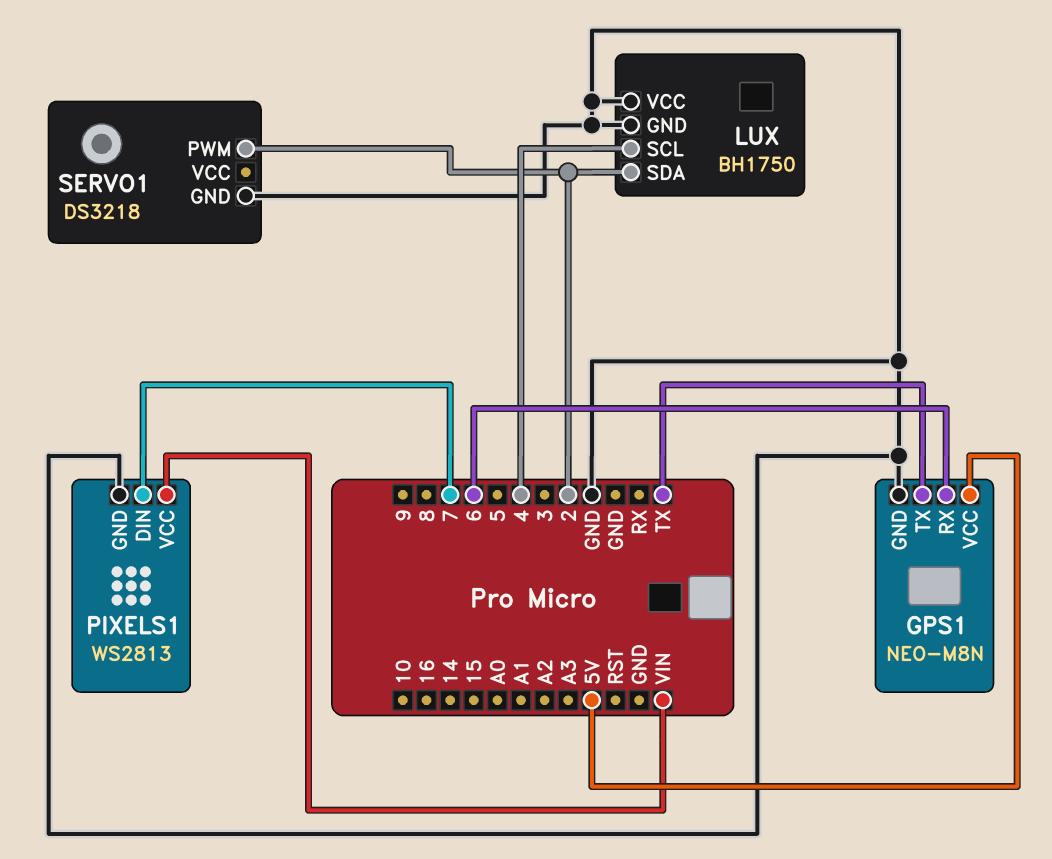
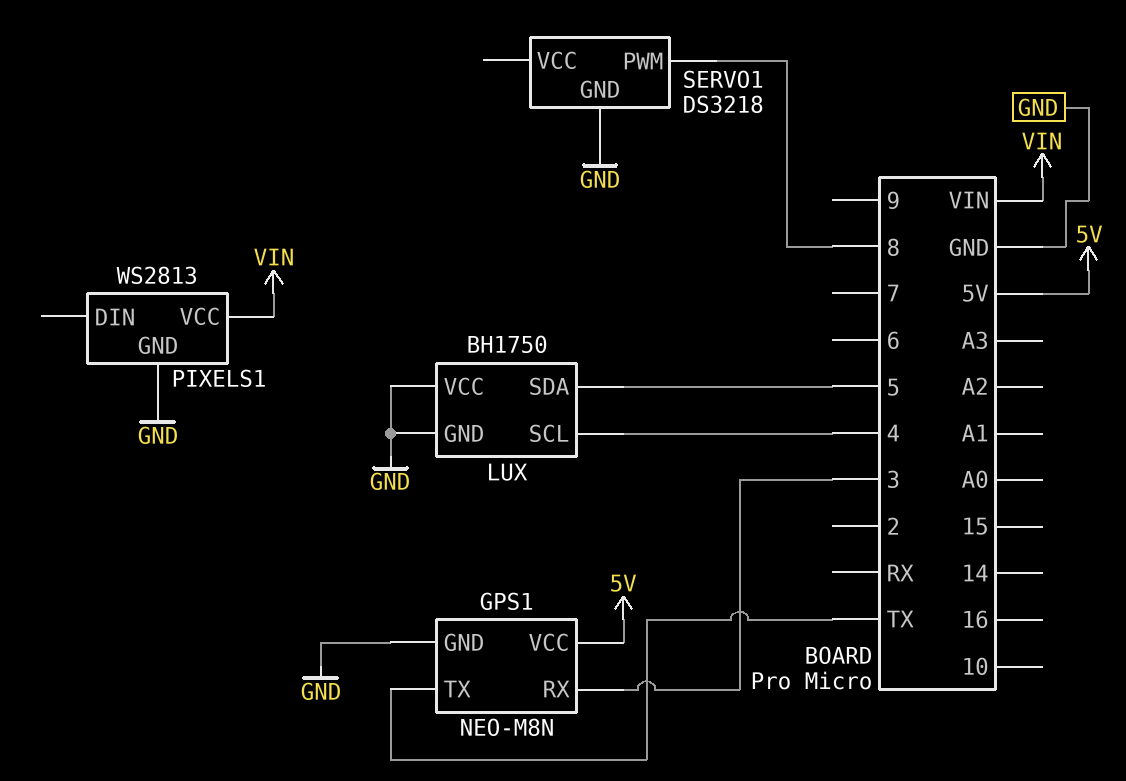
GPS1 pin RX: 6 -> 3
LUX pin SDA: 2 -> 5
PIXELS1 pin DIN: 7 -> none
SERVO1 pin PWM: 2 -> 8

